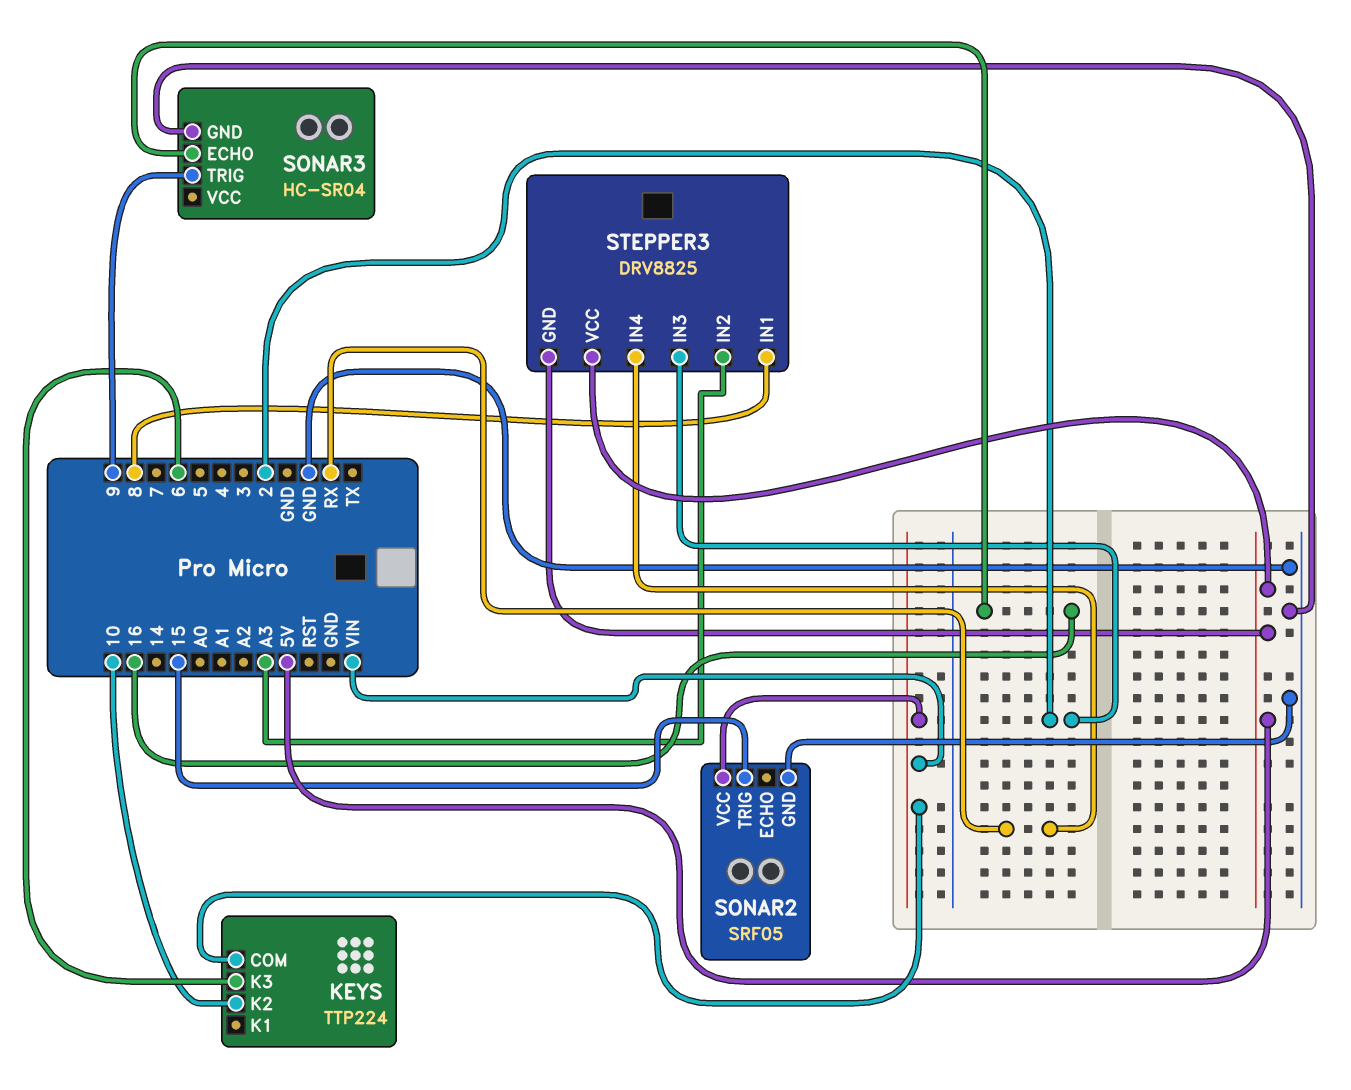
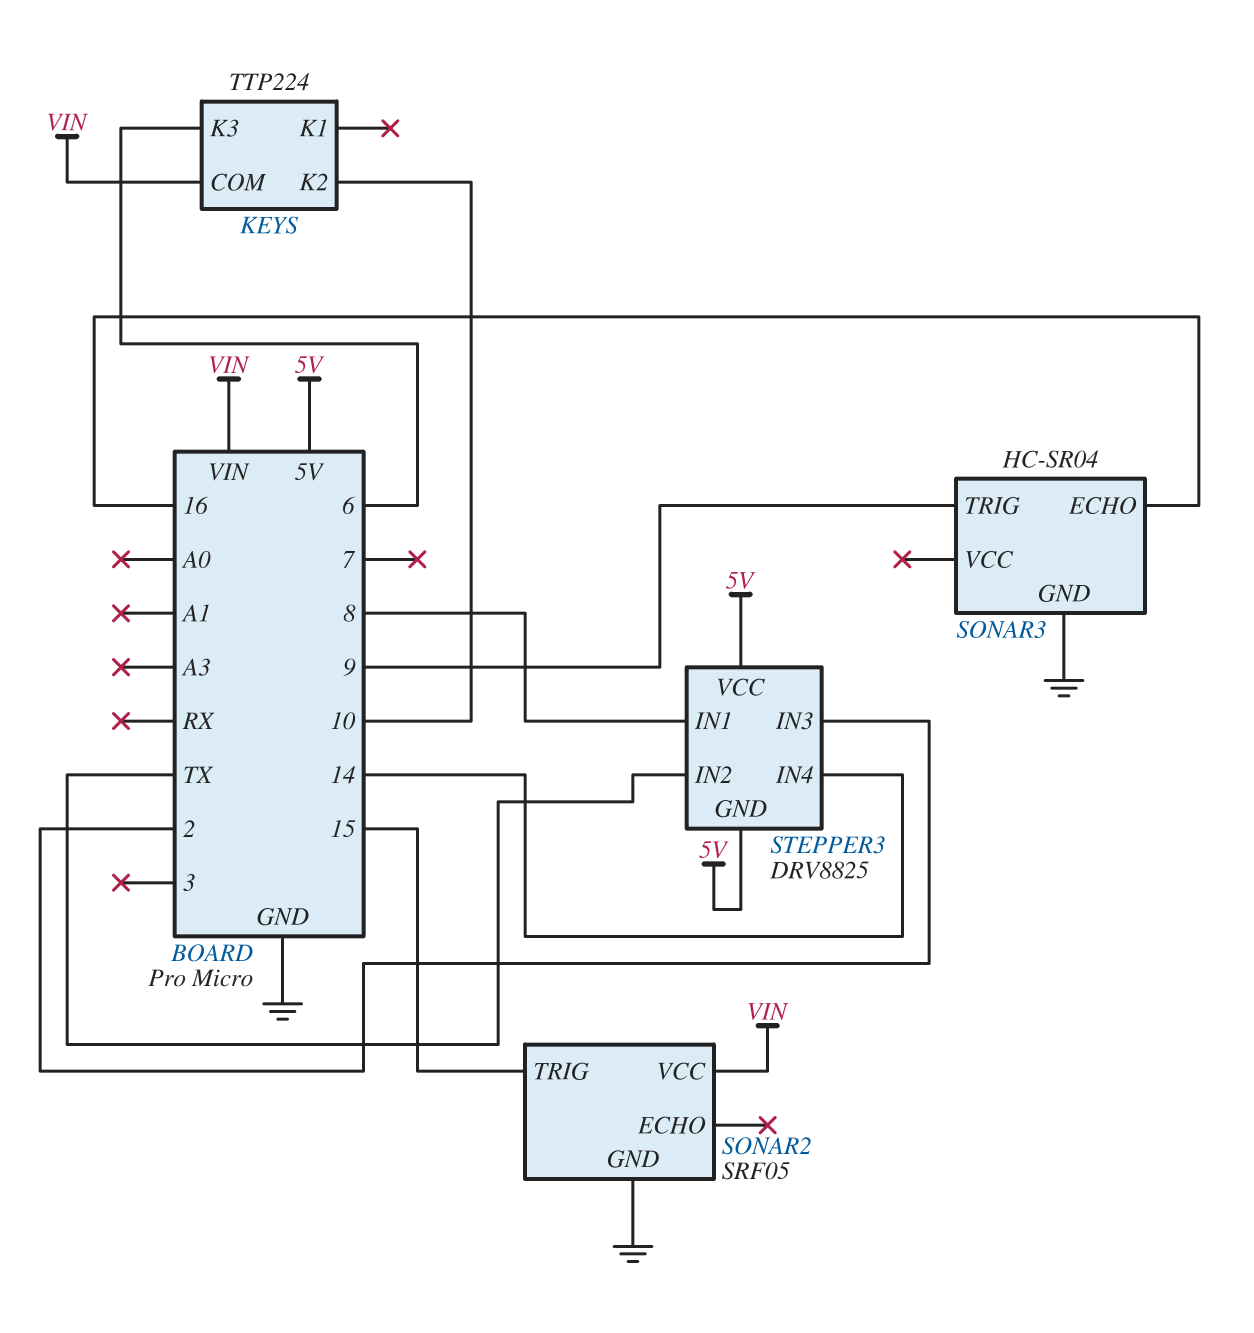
STEPPER3 pin IN2: A3 -> TX
STEPPER3 pin IN4: RX -> 14

